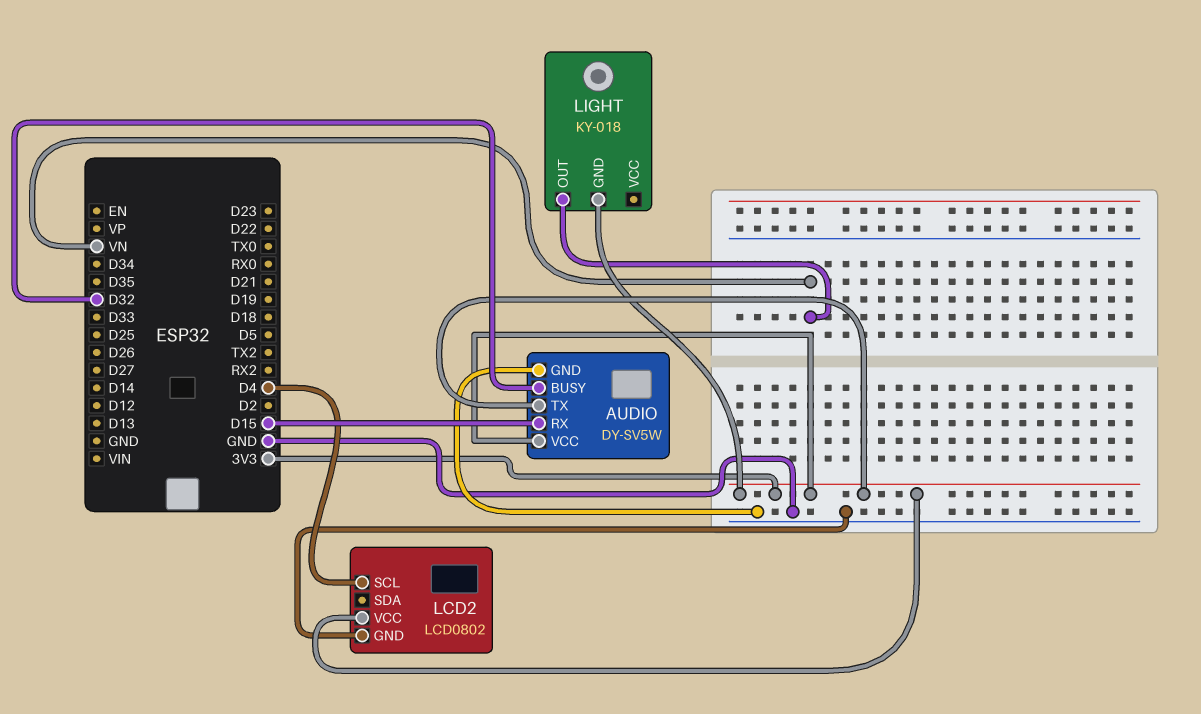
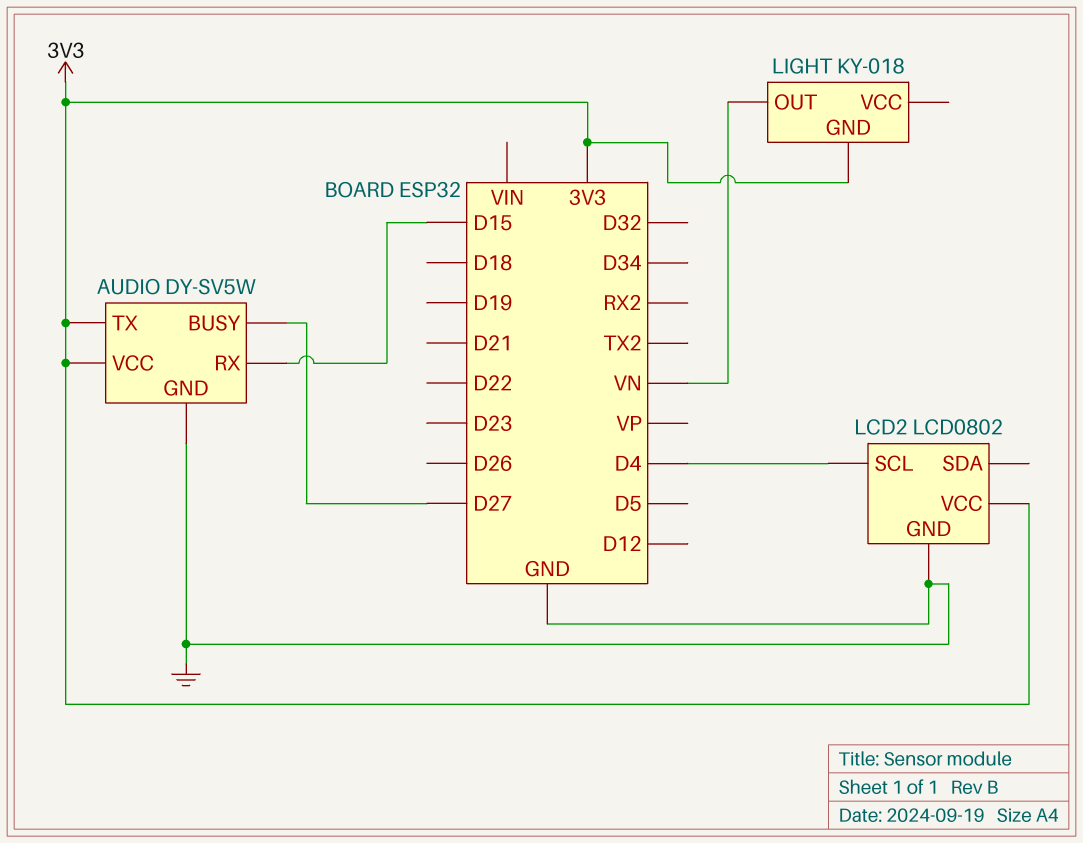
AUDIO pin BUSY: D32 -> D27

